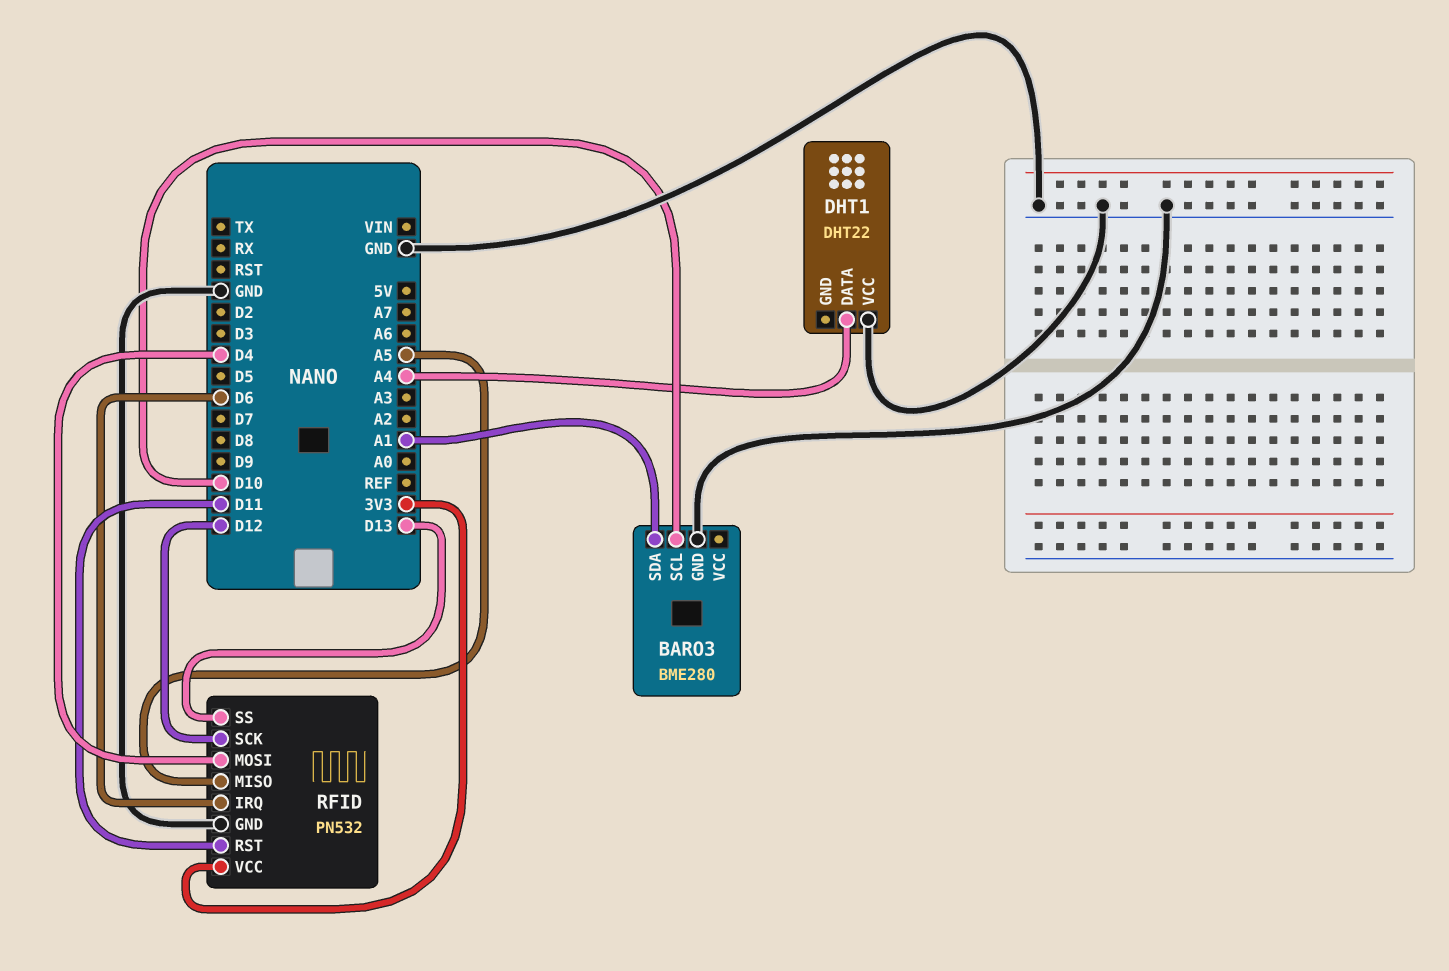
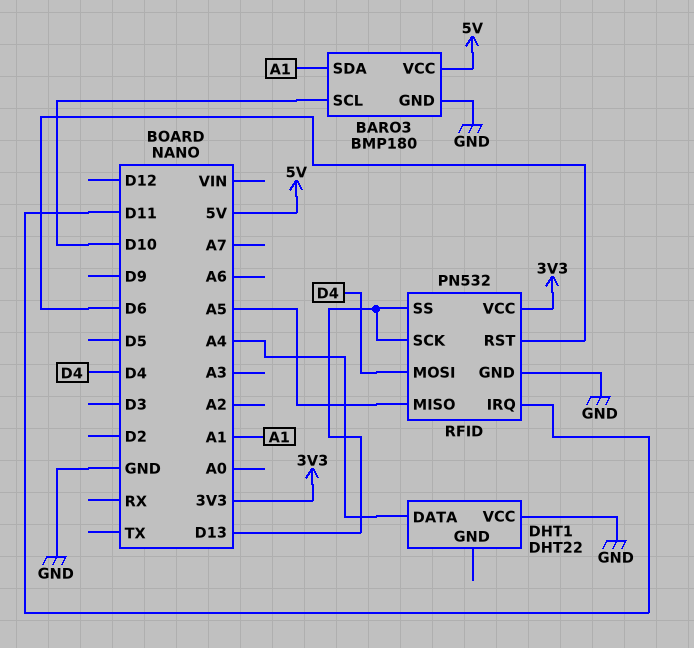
BARO3: BME280 -> BMP180
BARO3 pin VCC: none -> 5V
RFID pin IRQ: D6 -> D11
RFID pin RST: D11 -> D6
RFID pin SCK: D12 -> D13

